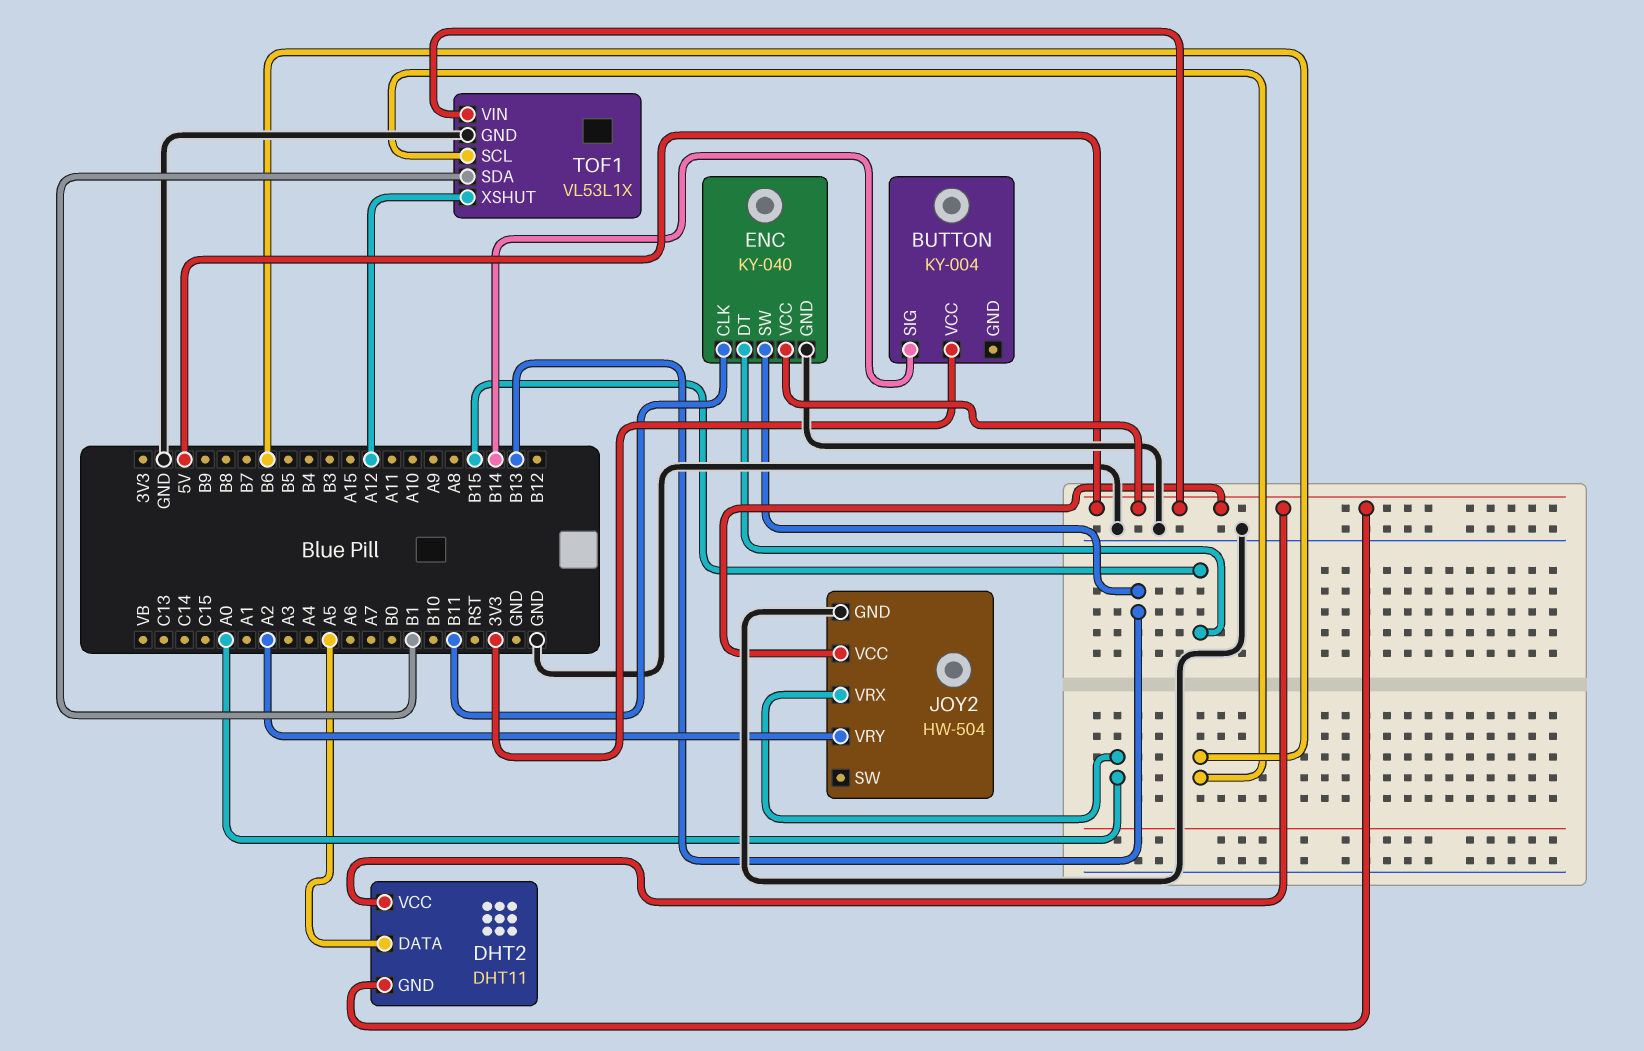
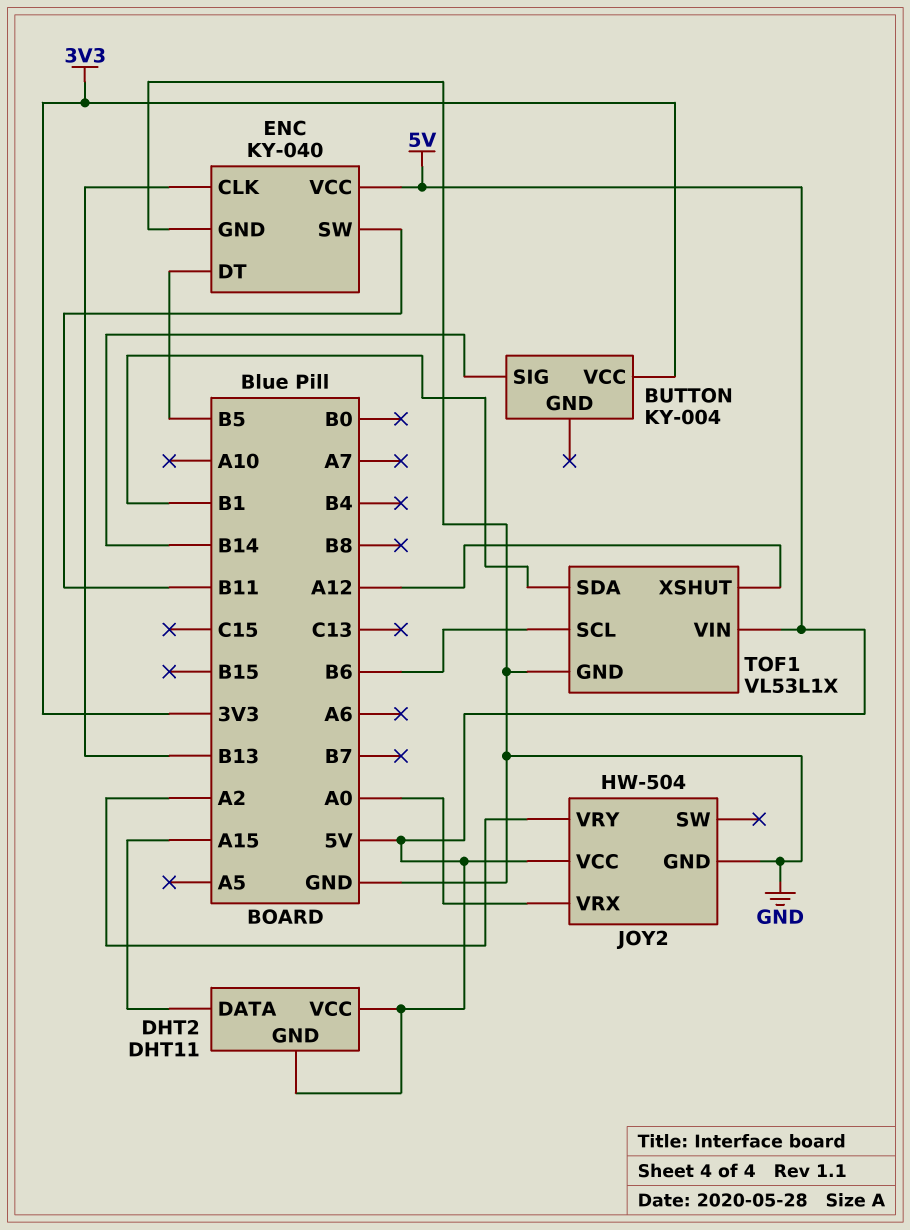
DHT2 pin DATA: A5 -> A15
ENC pin CLK: B11 -> B13
ENC pin DT: B15 -> B5
ENC pin SW: B13 -> B11

